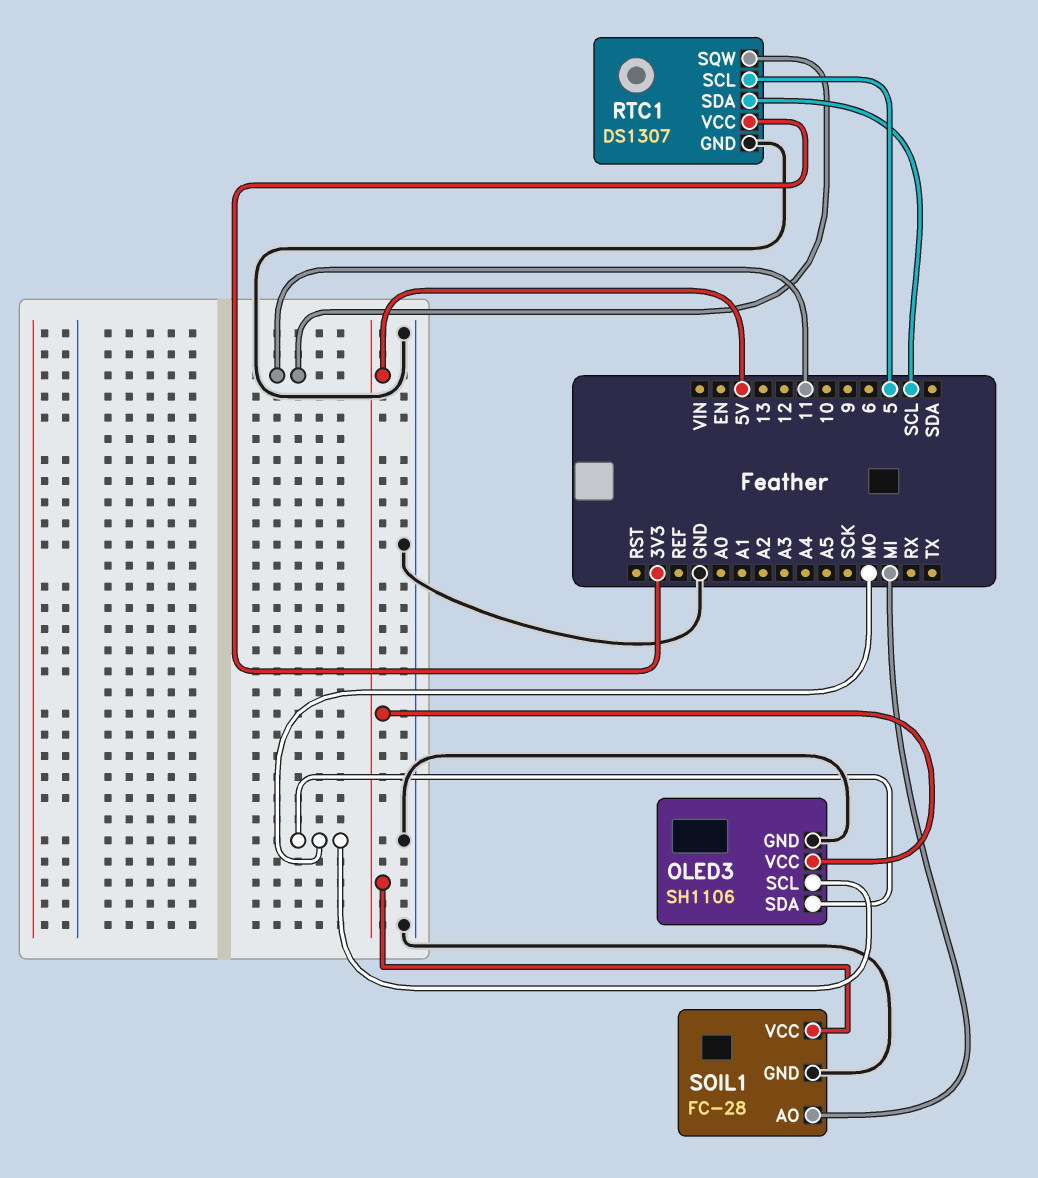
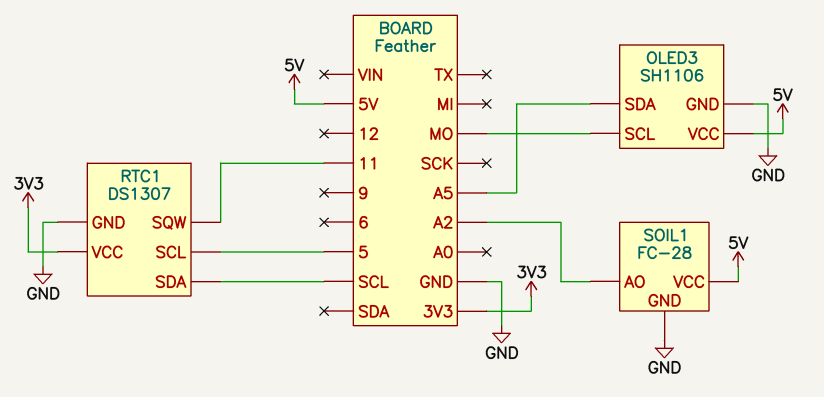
OLED3 pin SDA: MO -> A5
SOIL1 pin AO: MI -> A2

